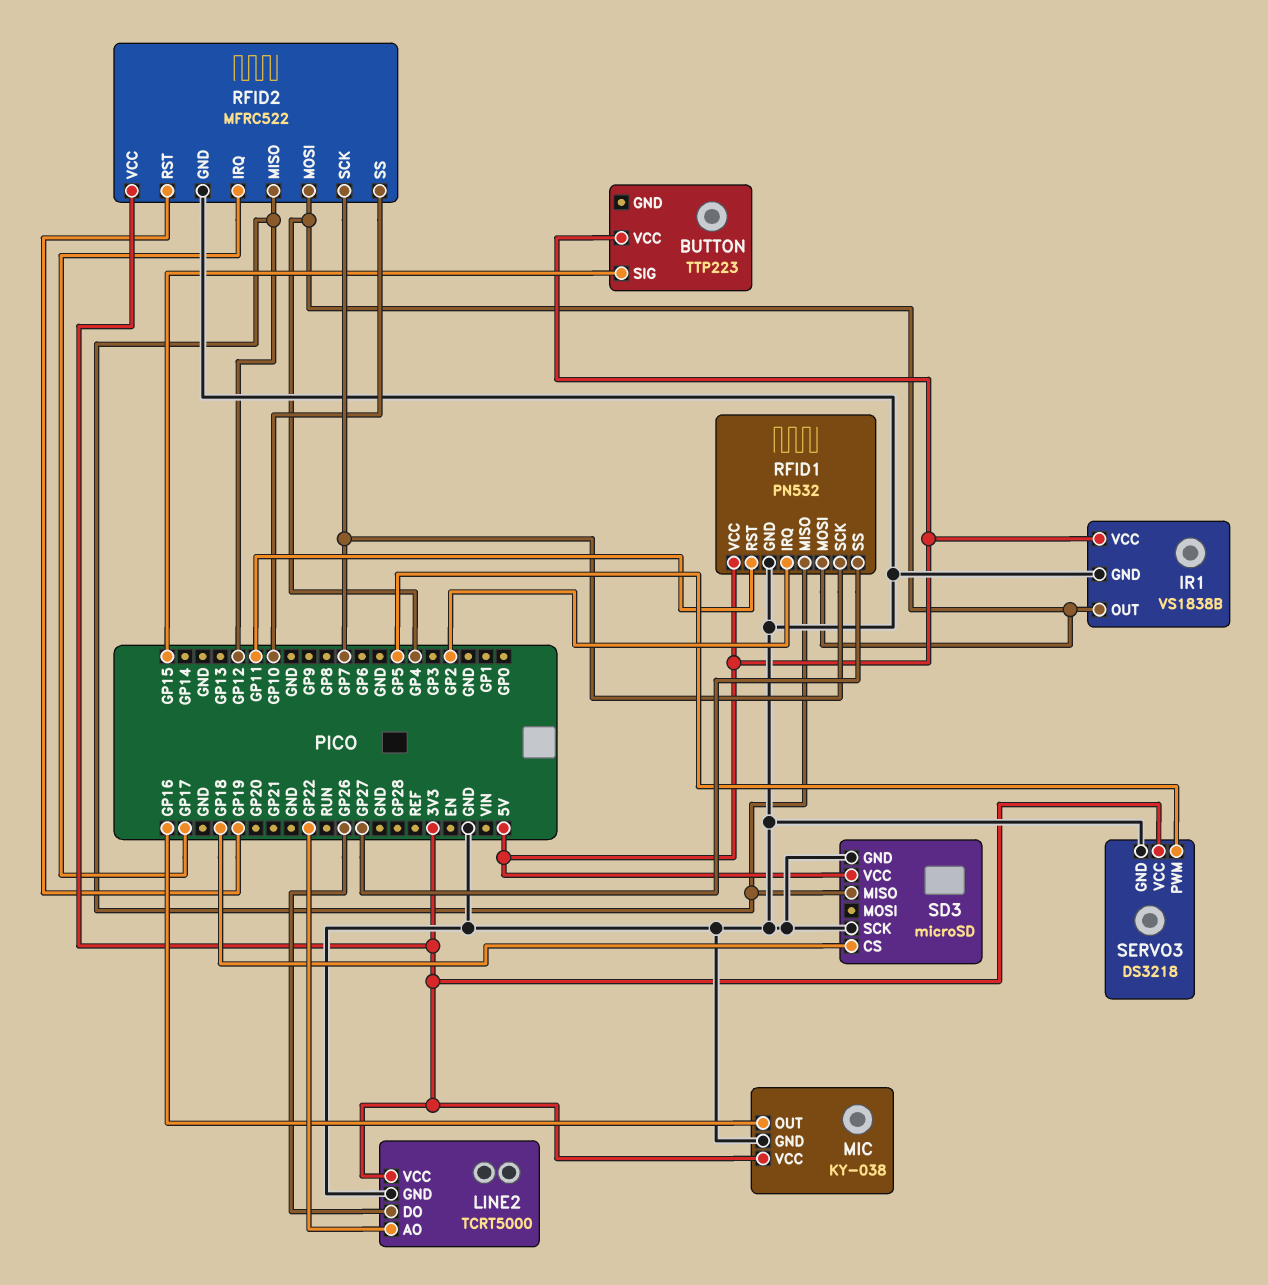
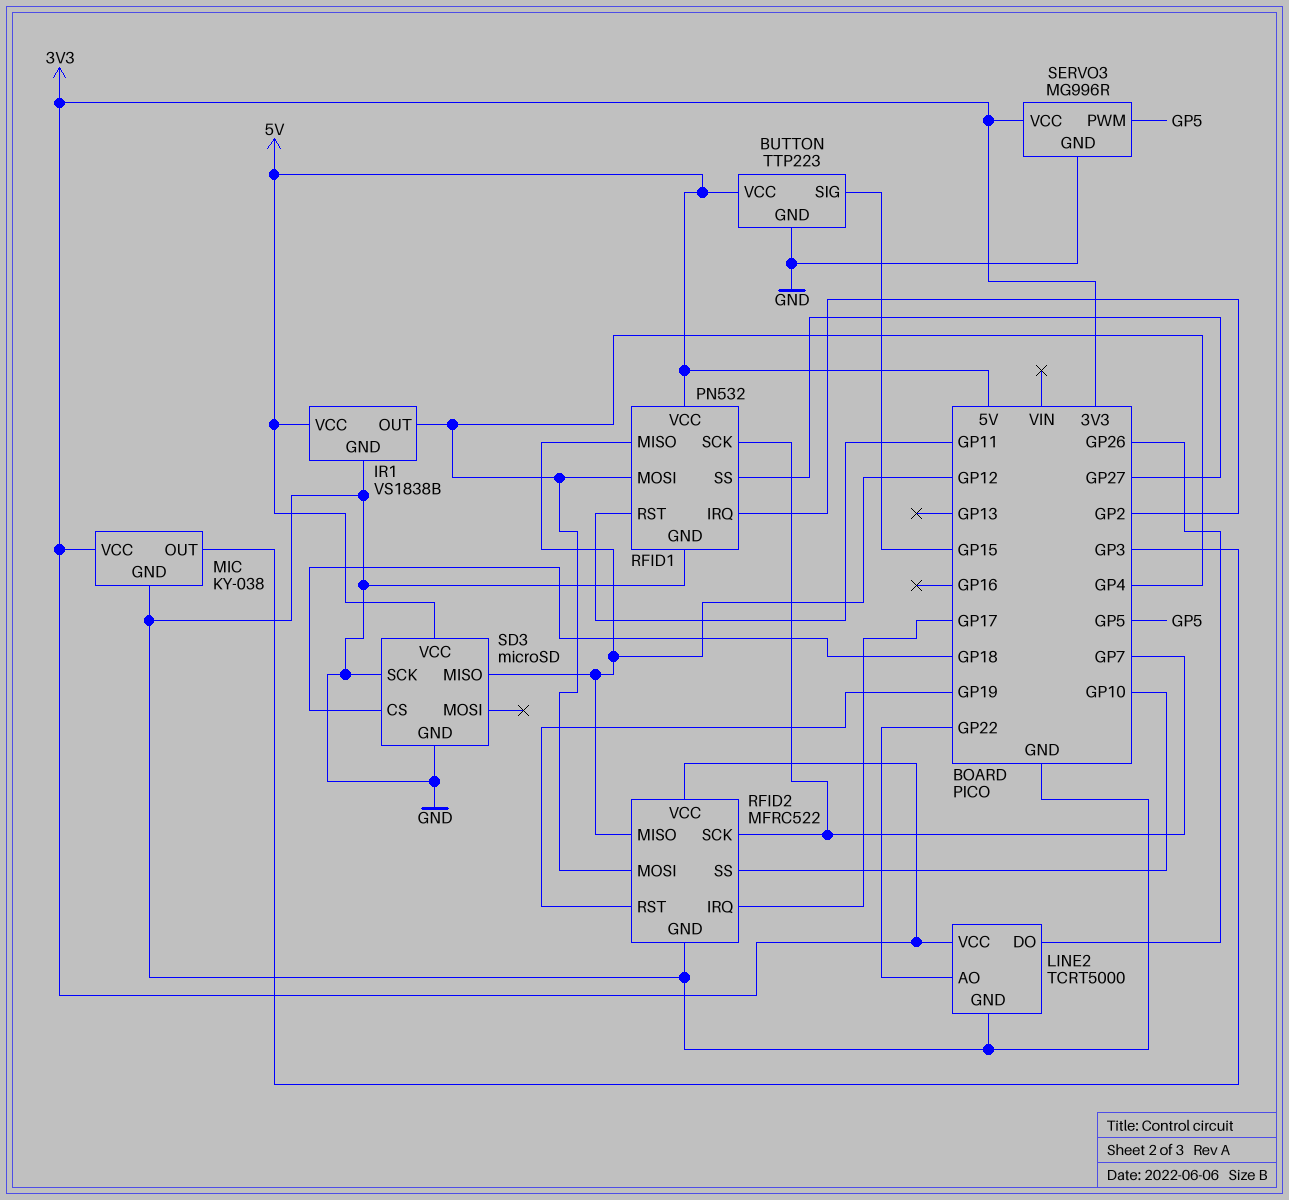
BUTTON pin GND: none -> GND
MIC pin OUT: GP16 -> GP3
SERVO3: DS3218 -> MG996R

